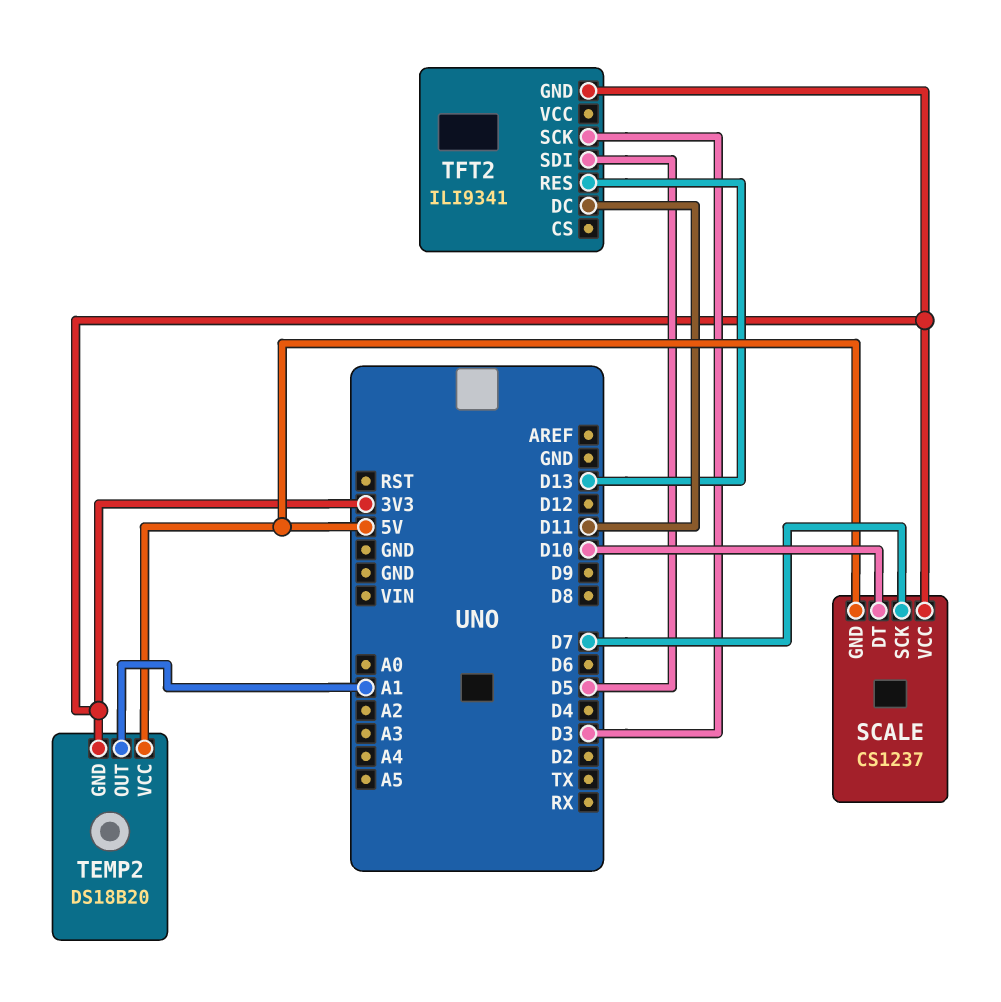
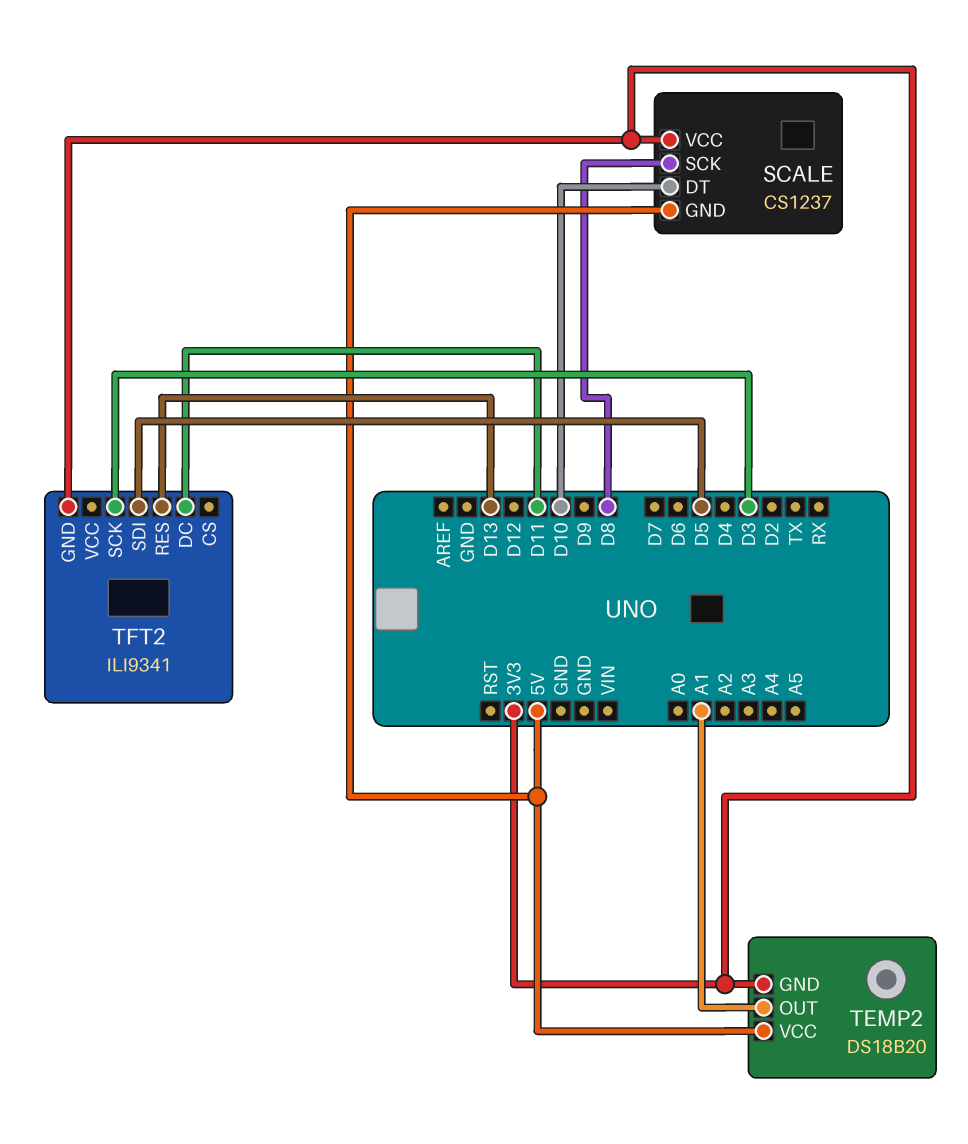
SCALE pin SCK: D7 -> D8

